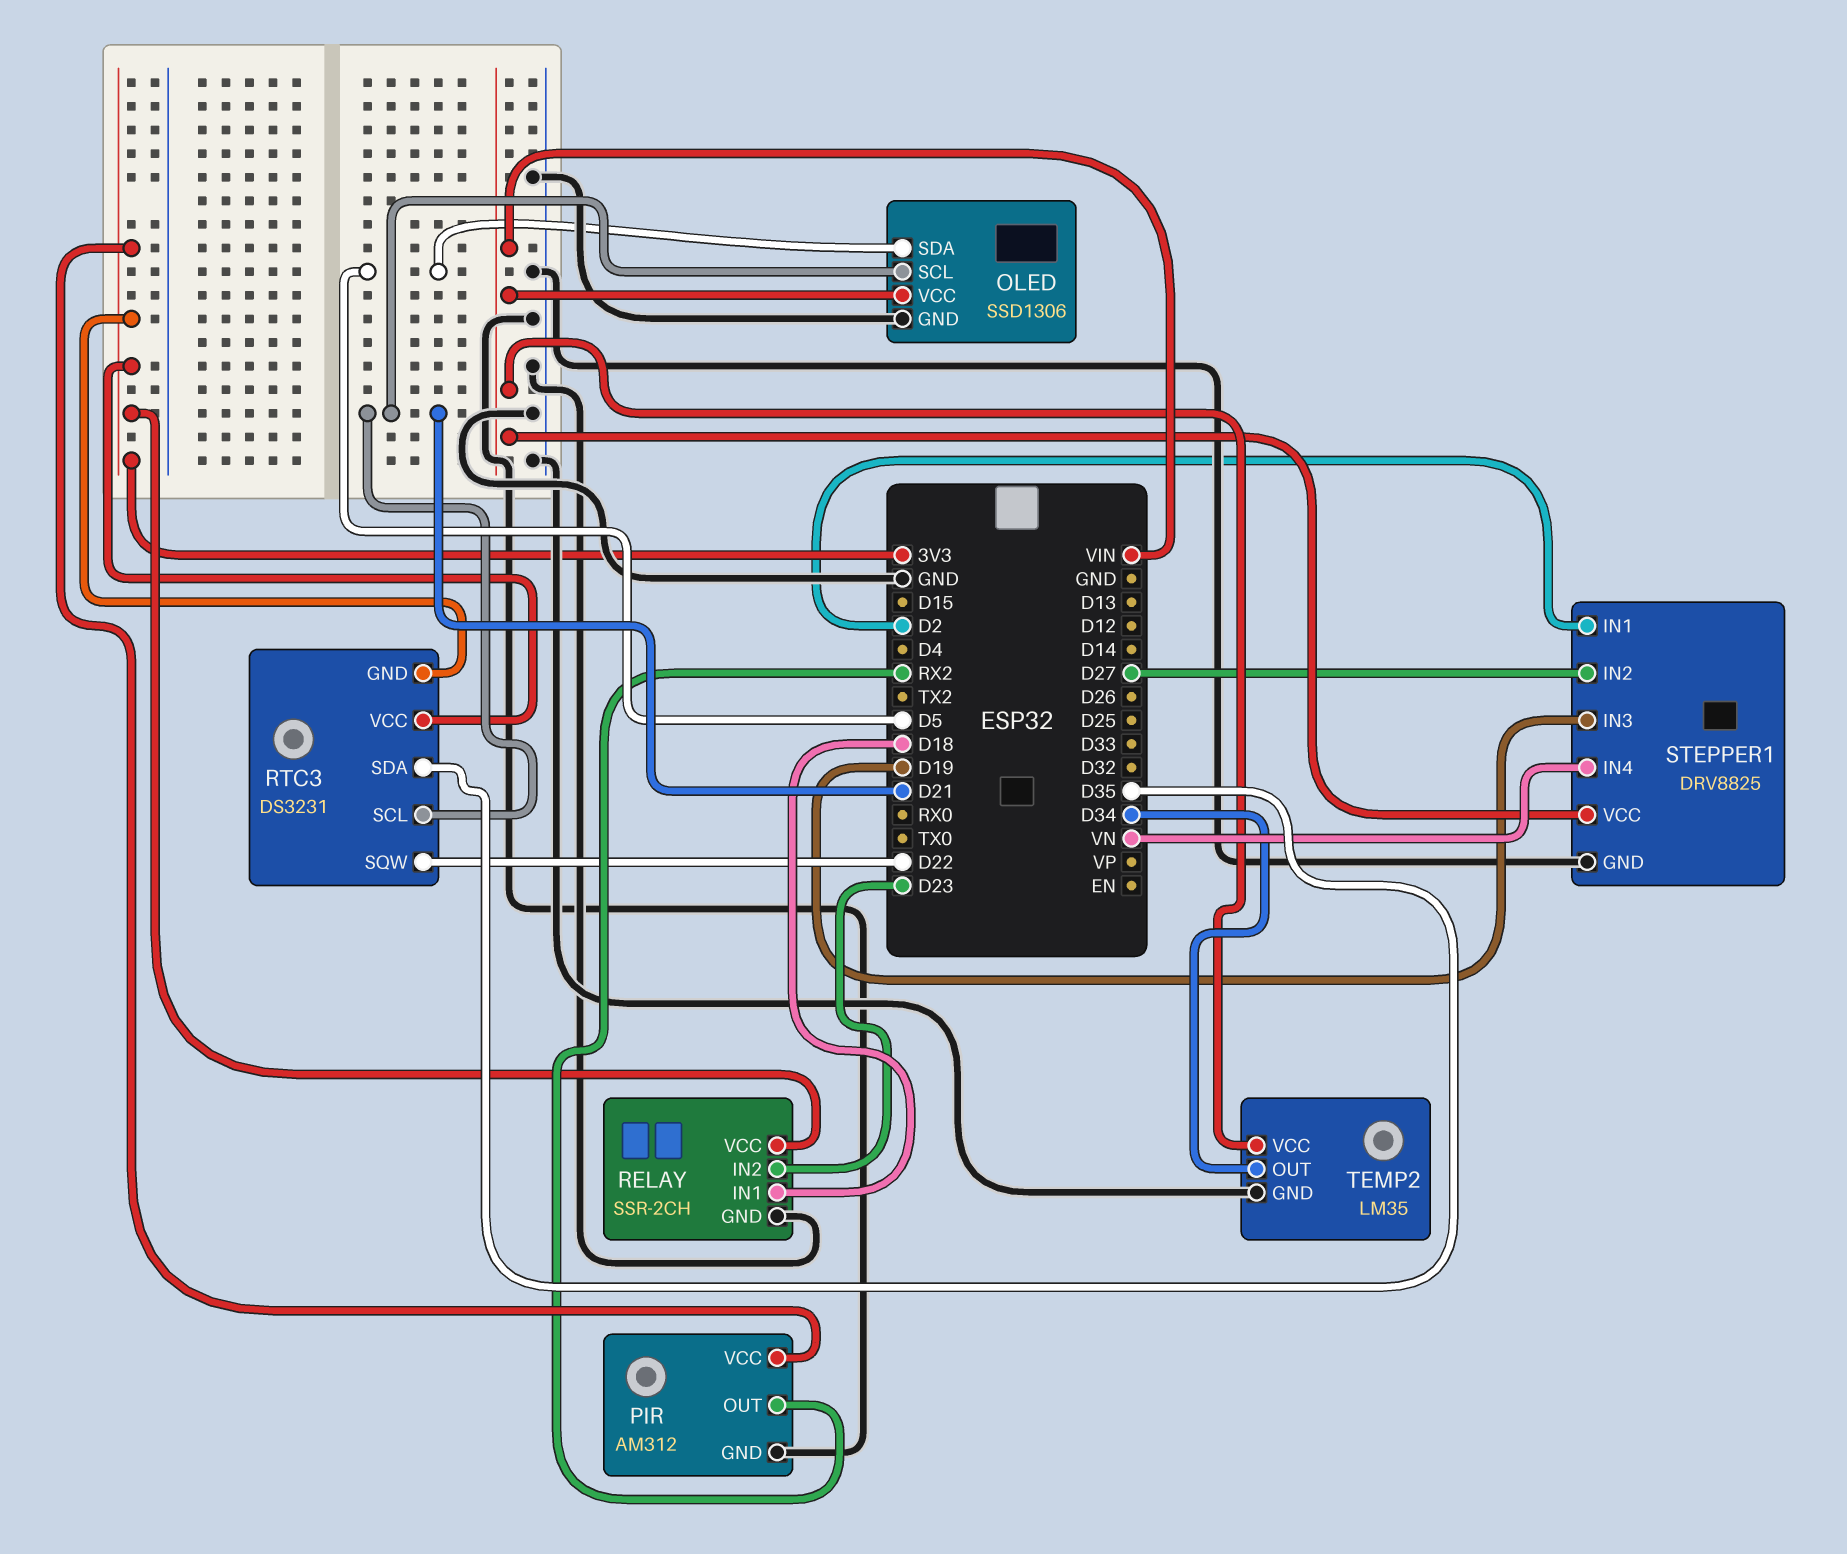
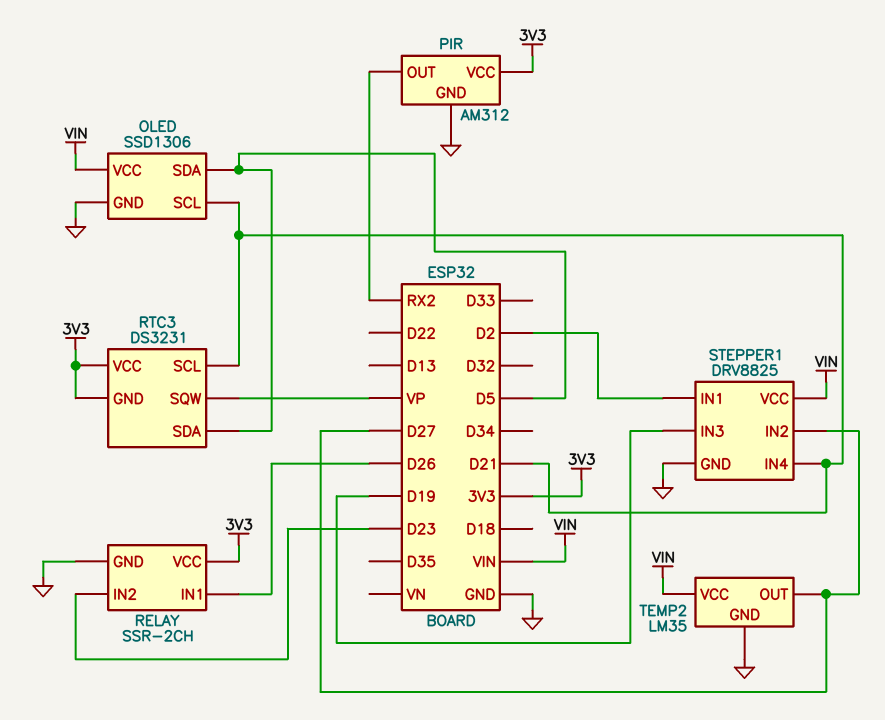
RELAY pin IN1: D18 -> D26
RTC3 pin SDA: D35 -> D5
RTC3 pin SQW: D22 -> VP
STEPPER1 pin IN4: VN -> D21
TEMP2 pin OUT: D34 -> D27

